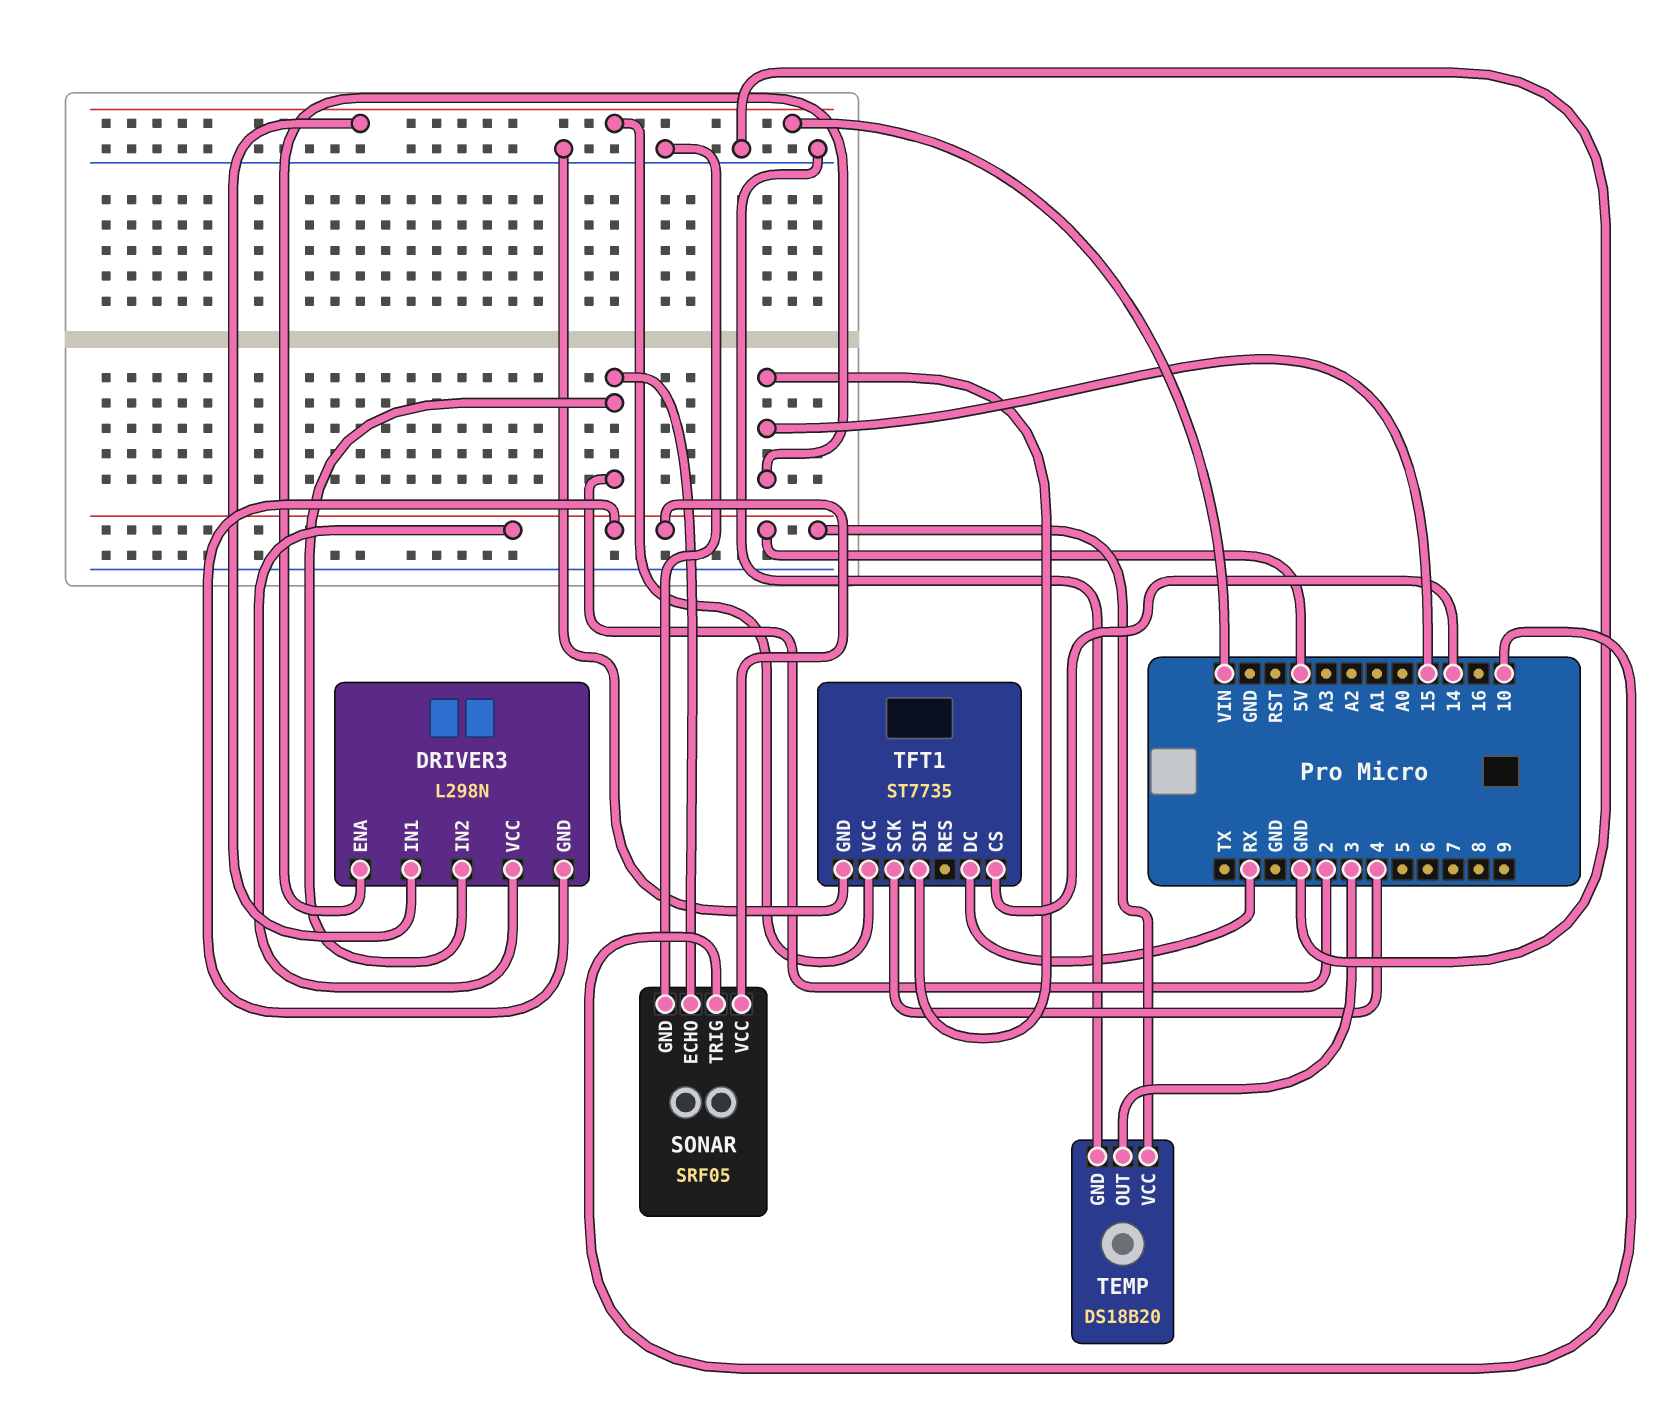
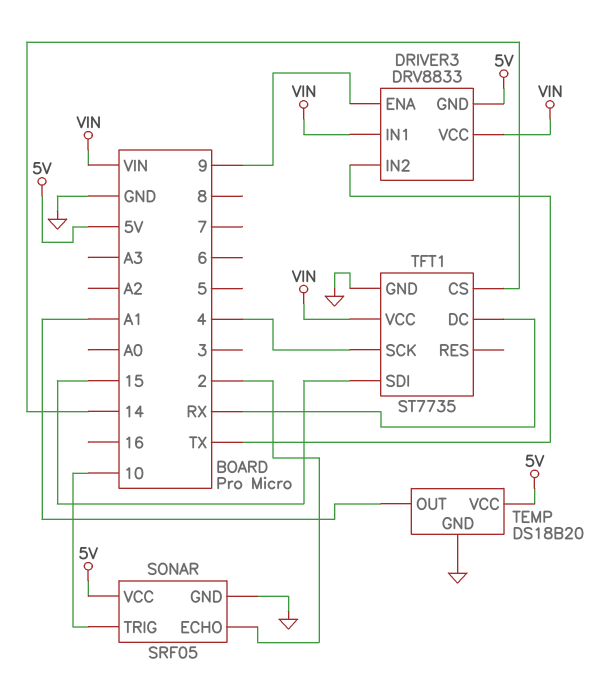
DRIVER3: L298N -> DRV8833
DRIVER3 pin ENA: 15 -> 9
DRIVER3 pin IN2: 2 -> TX
DRIVER3 pin VCC: 5V -> VIN
TEMP pin OUT: 3 -> A1

